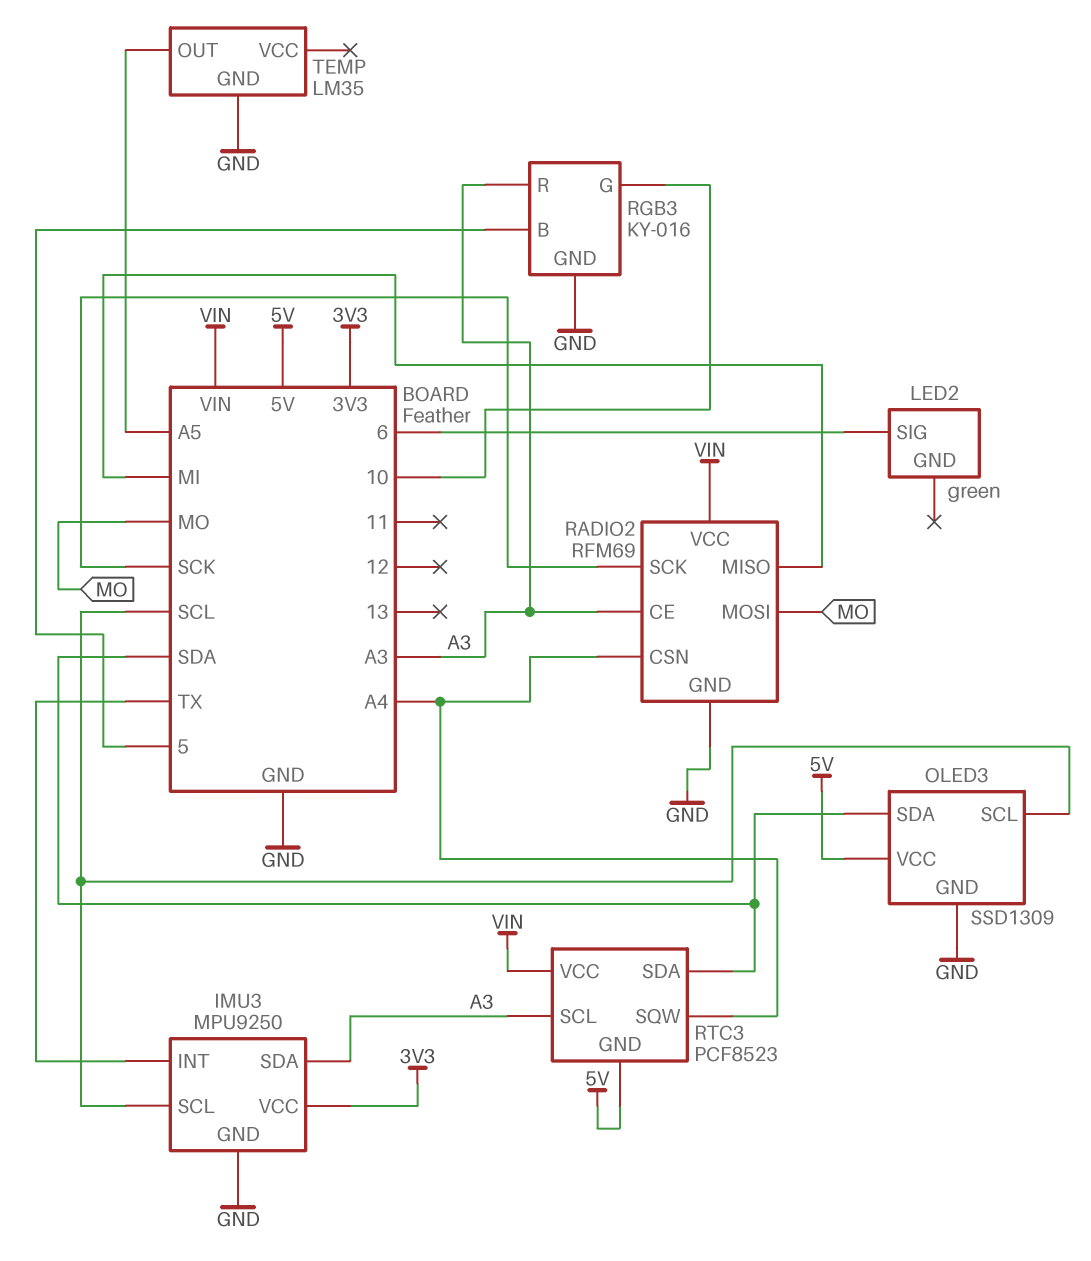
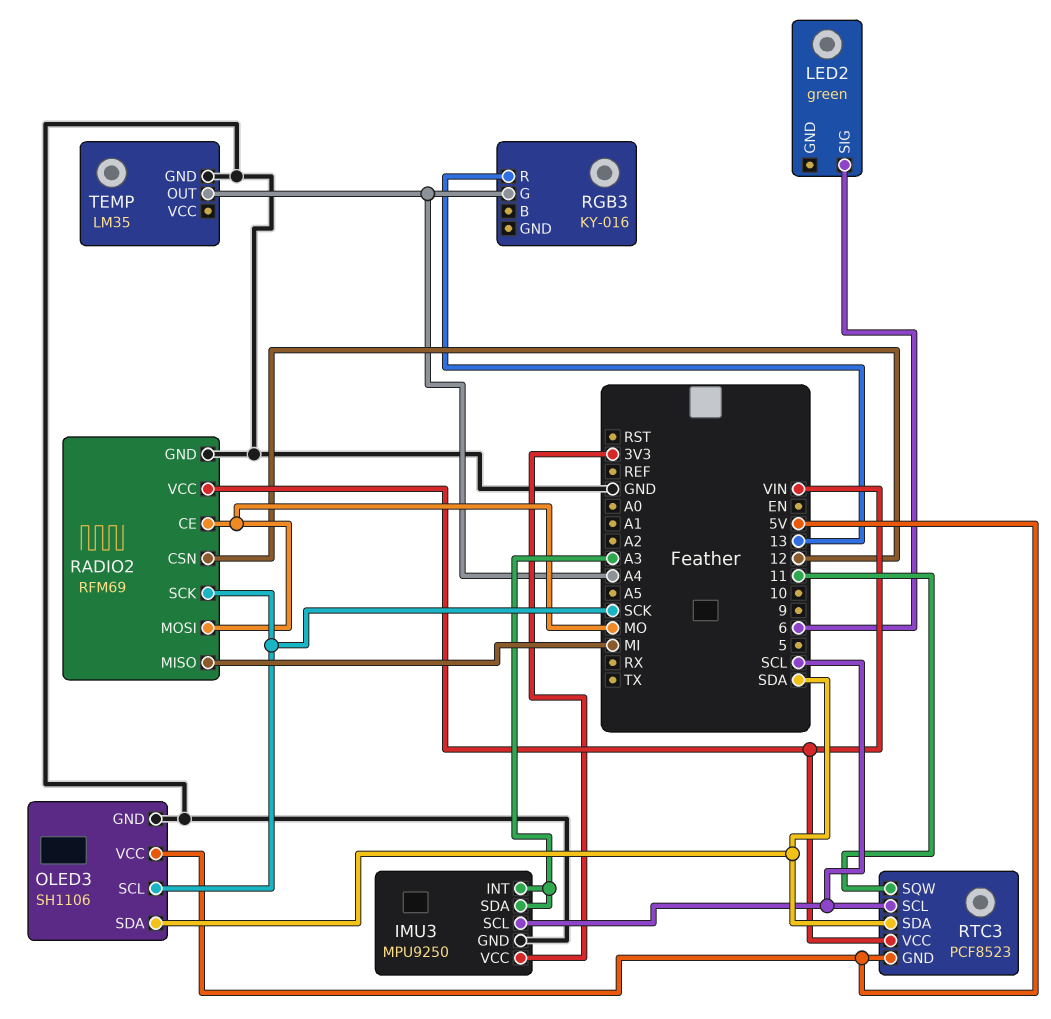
IMU3 pin INT: TX -> A3
OLED3: SSD1309 -> SH1106
OLED3 pin SCL: SCL -> SCK
RADIO2 pin CE: A3 -> MO
RADIO2 pin CSN: A4 -> 12
RGB3 pin B: 5 -> none
RGB3 pin G: 10 -> A4
RGB3 pin GND: GND -> none
RGB3 pin R: A3 -> 13
RTC3 pin SCL: A3 -> SCL
RTC3 pin SQW: A4 -> 11
TEMP pin OUT: A5 -> A4

